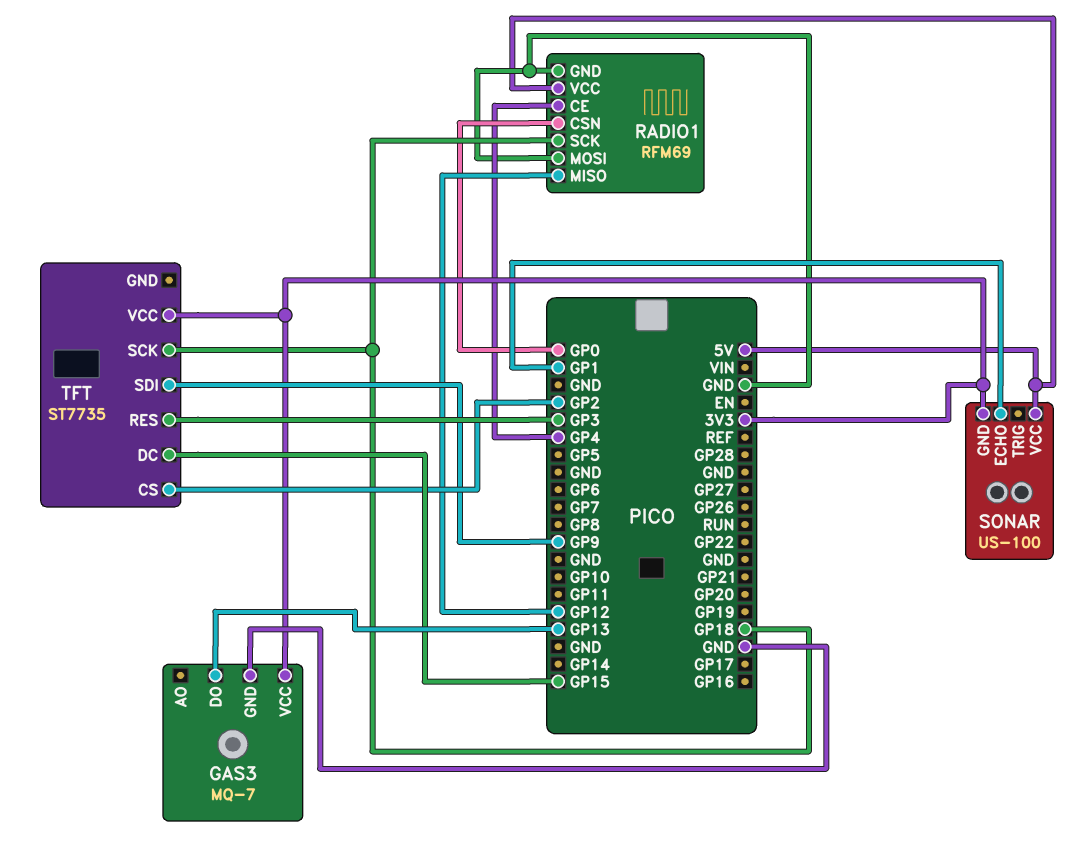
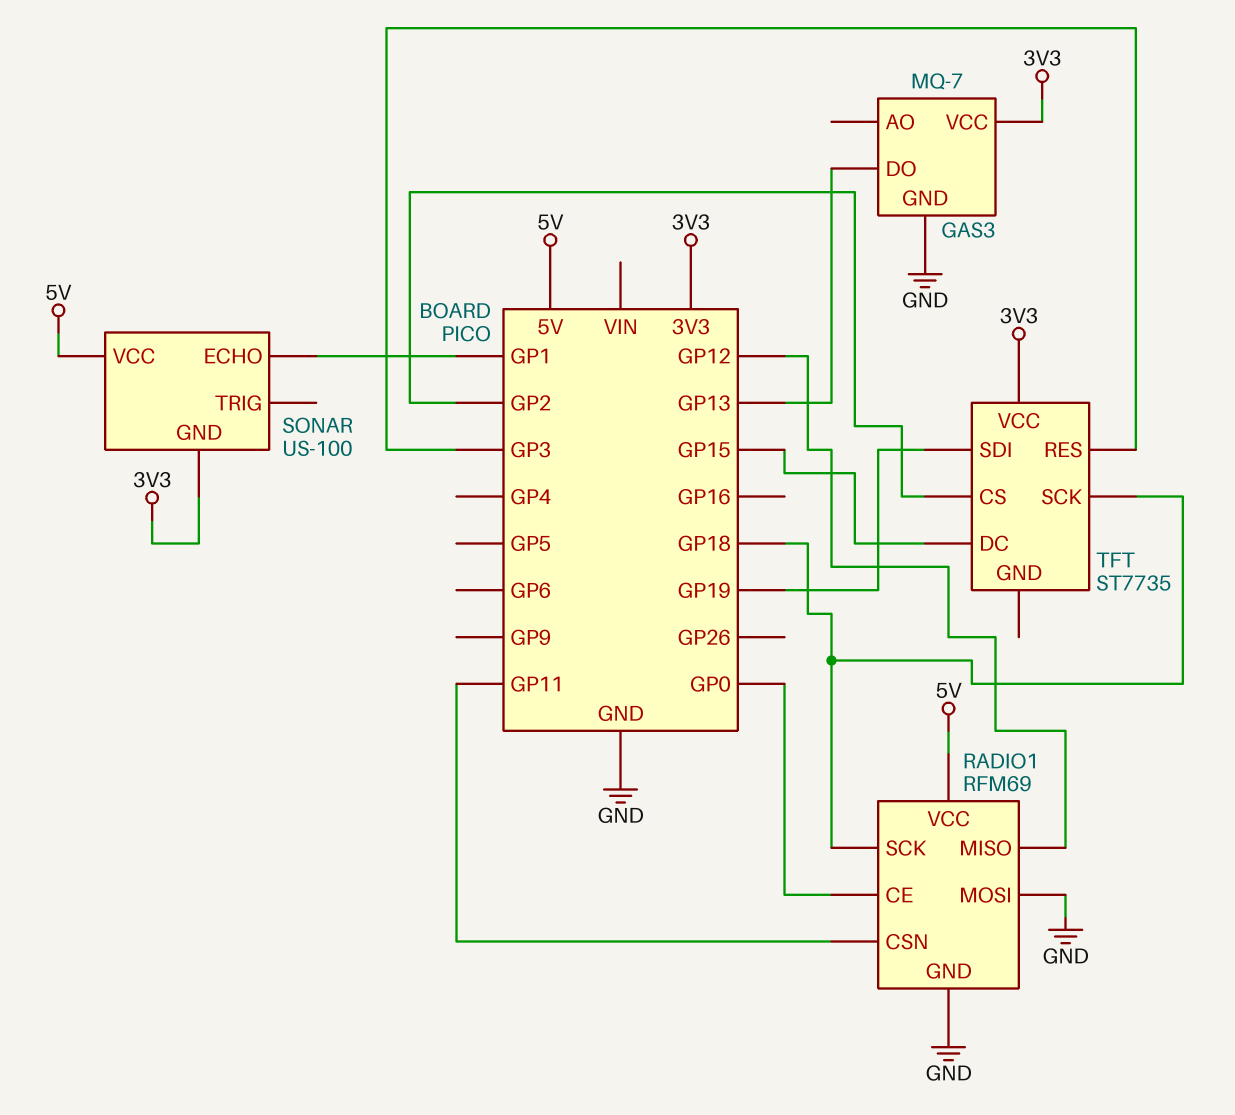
RADIO1 pin CE: GP4 -> GP0
RADIO1 pin CSN: GP0 -> GP11
TFT pin SDI: GP9 -> GP19

